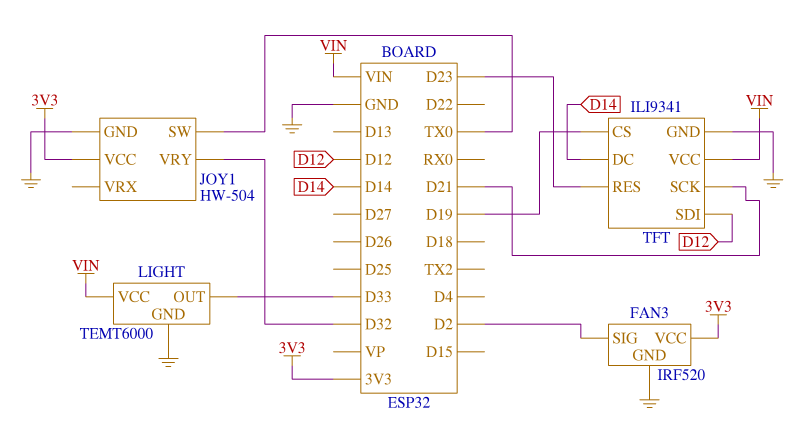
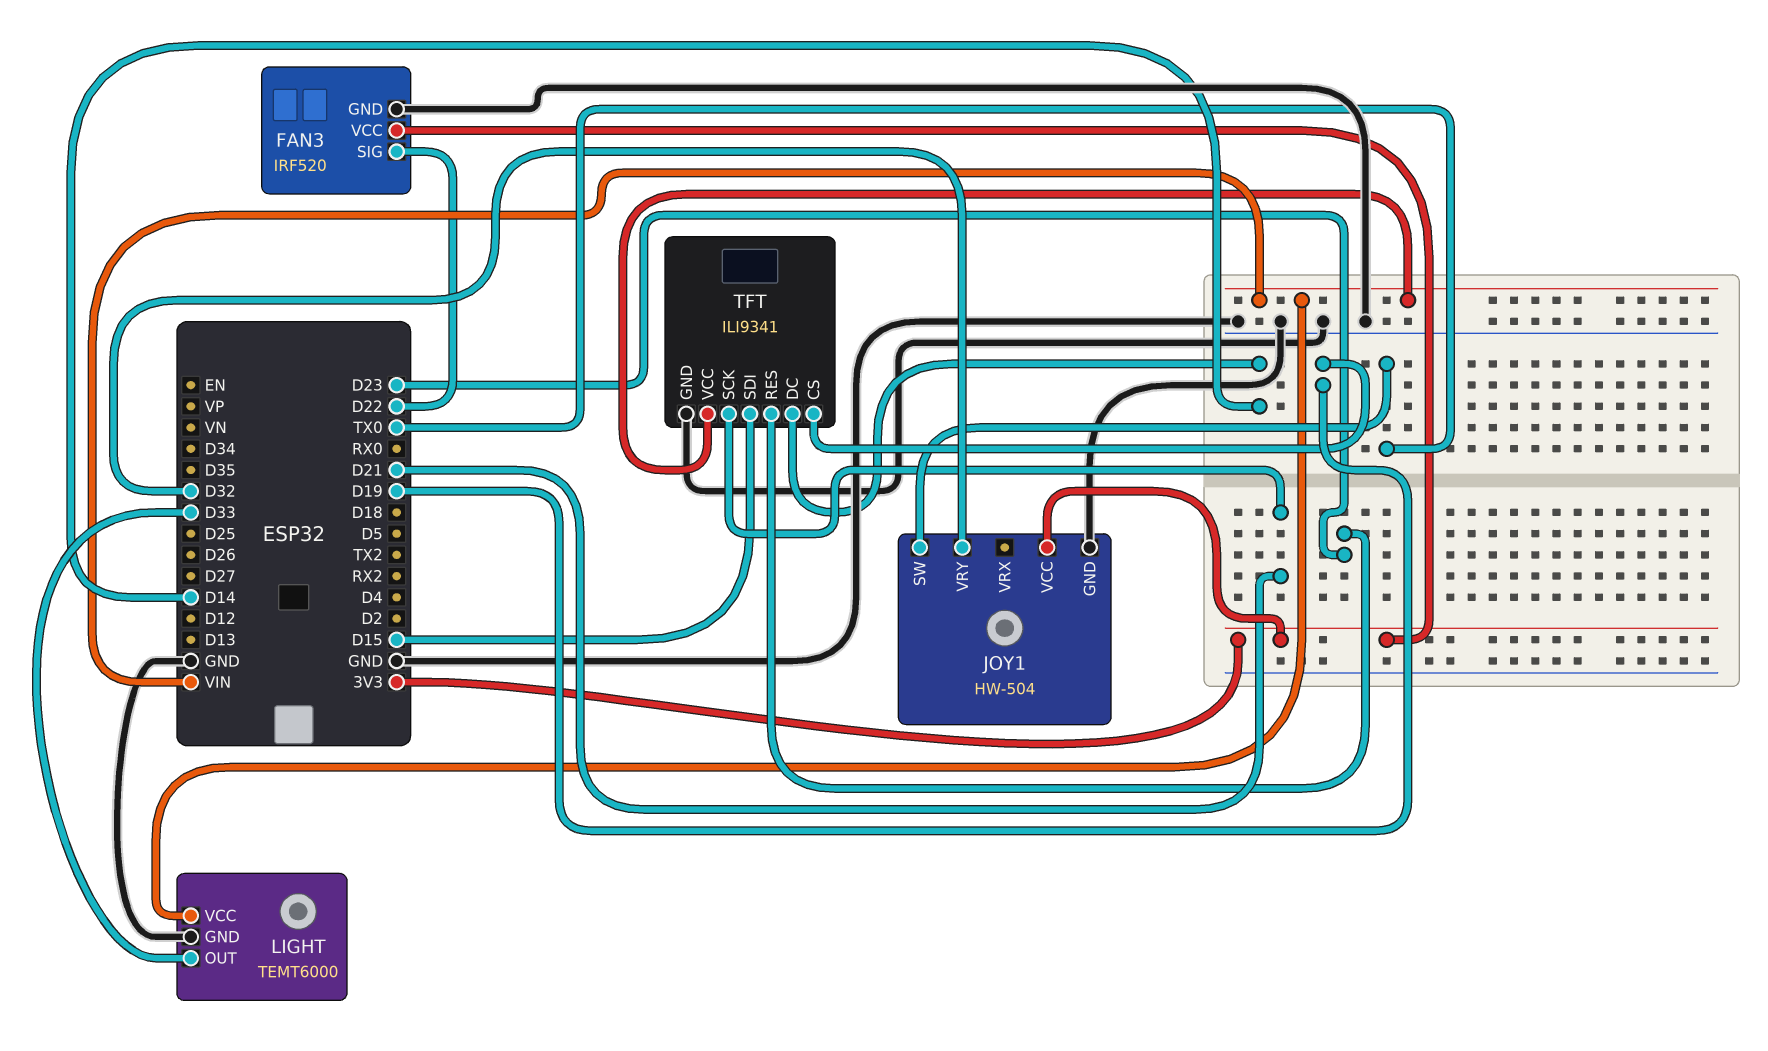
FAN3 pin SIG: D2 -> D22
TFT pin SDI: D12 -> D15

